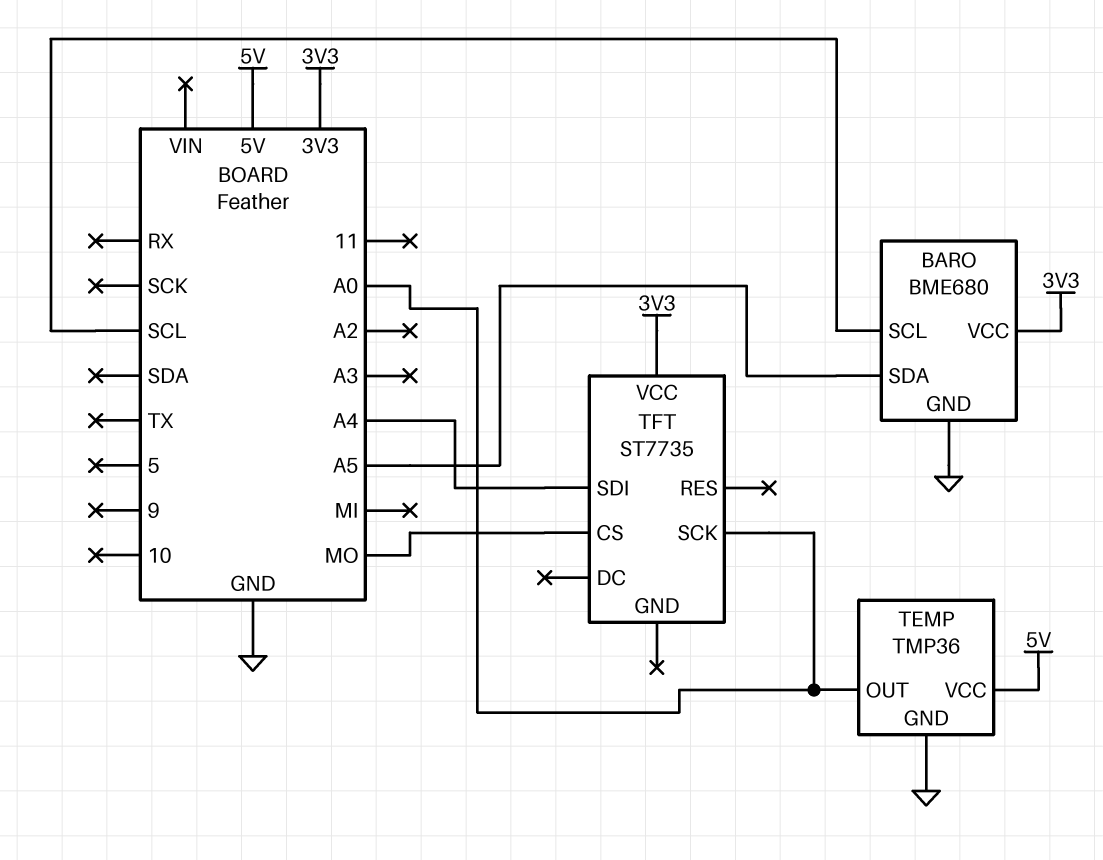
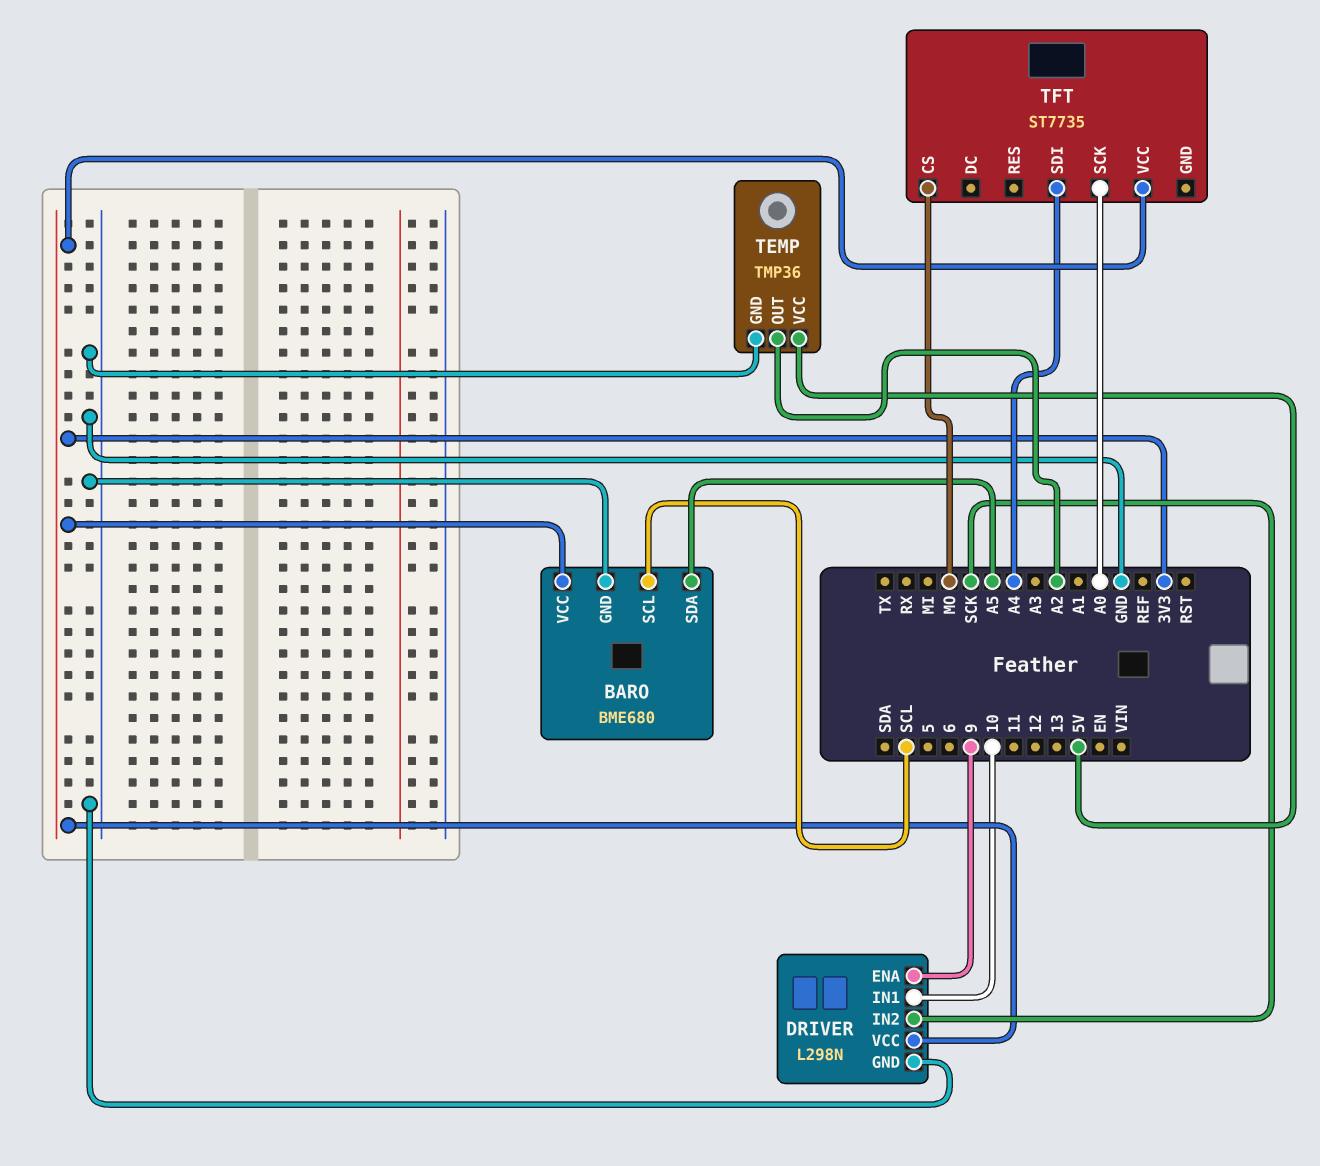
DRIVER: none -> L298N
DRIVER pin ENA: none -> 9
DRIVER pin GND: none -> GND
DRIVER pin IN1: none -> 10
DRIVER pin IN2: none -> SCK
DRIVER pin VCC: none -> 3V3
TEMP pin OUT: A0 -> A2

